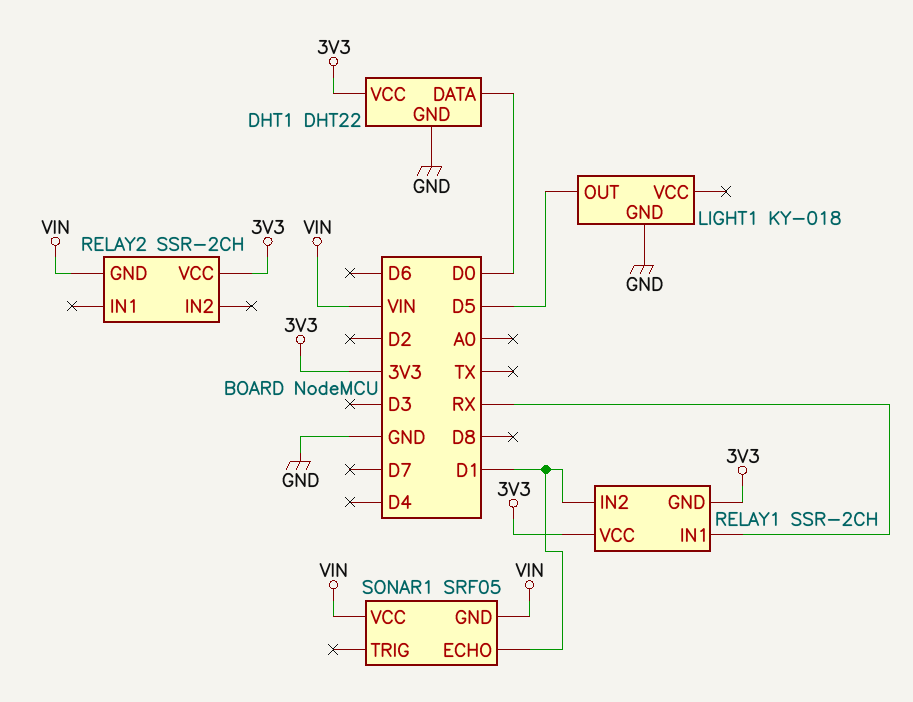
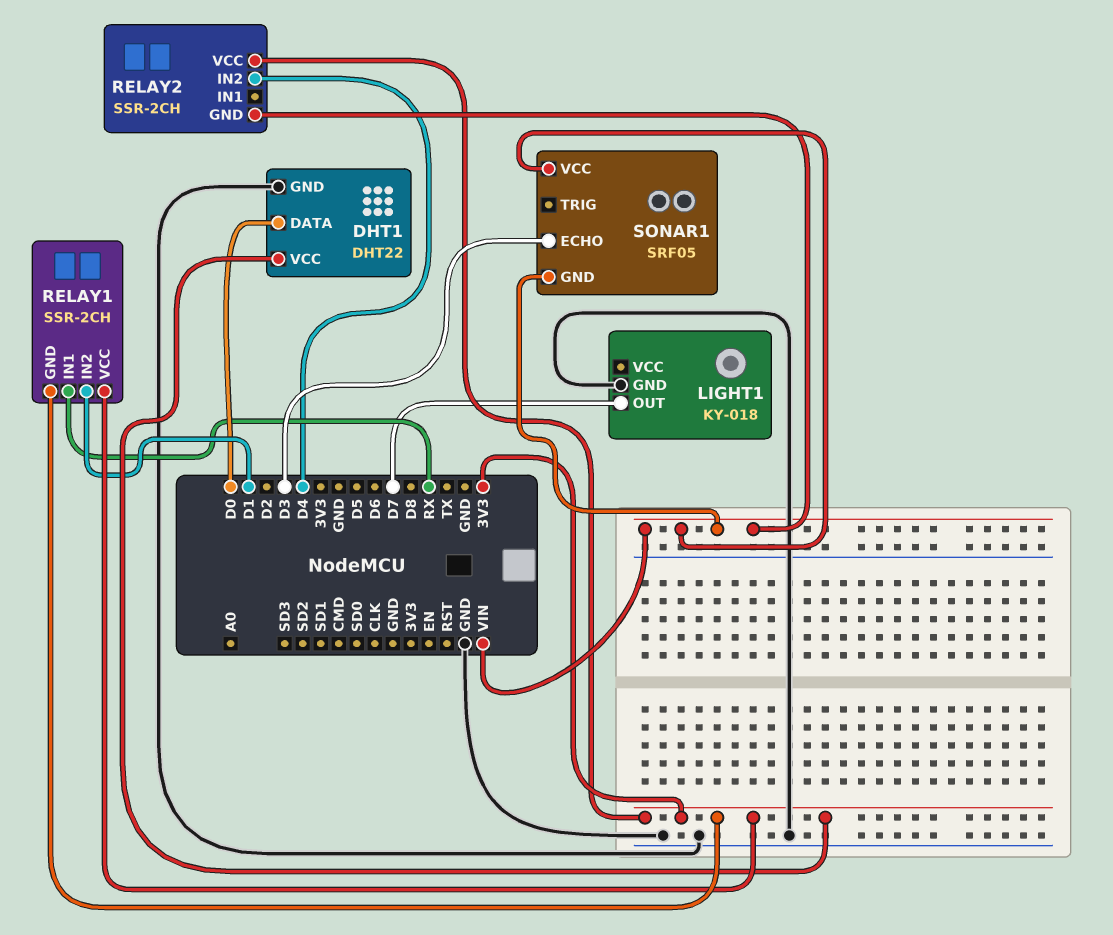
LIGHT1 pin OUT: D5 -> D7
RELAY2 pin IN2: none -> D4
SONAR1 pin ECHO: D1 -> D3

